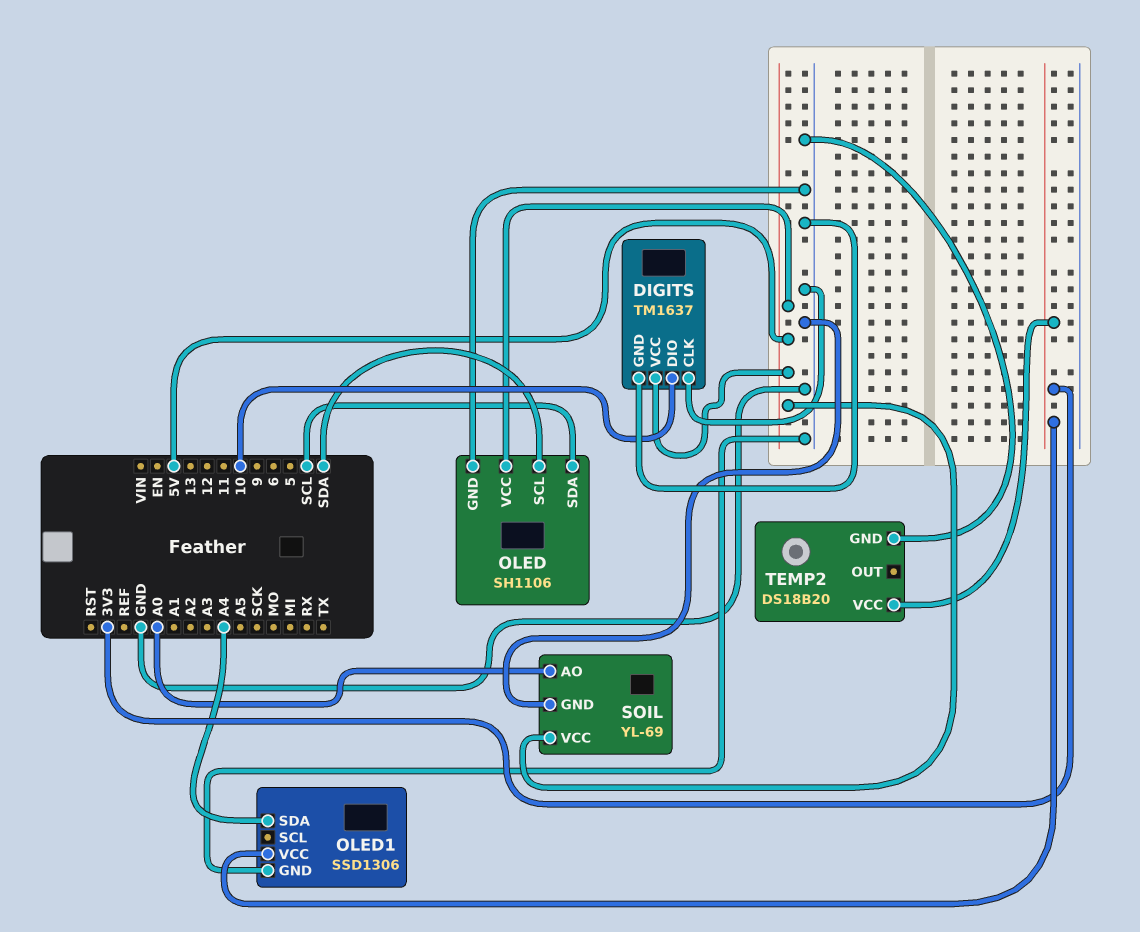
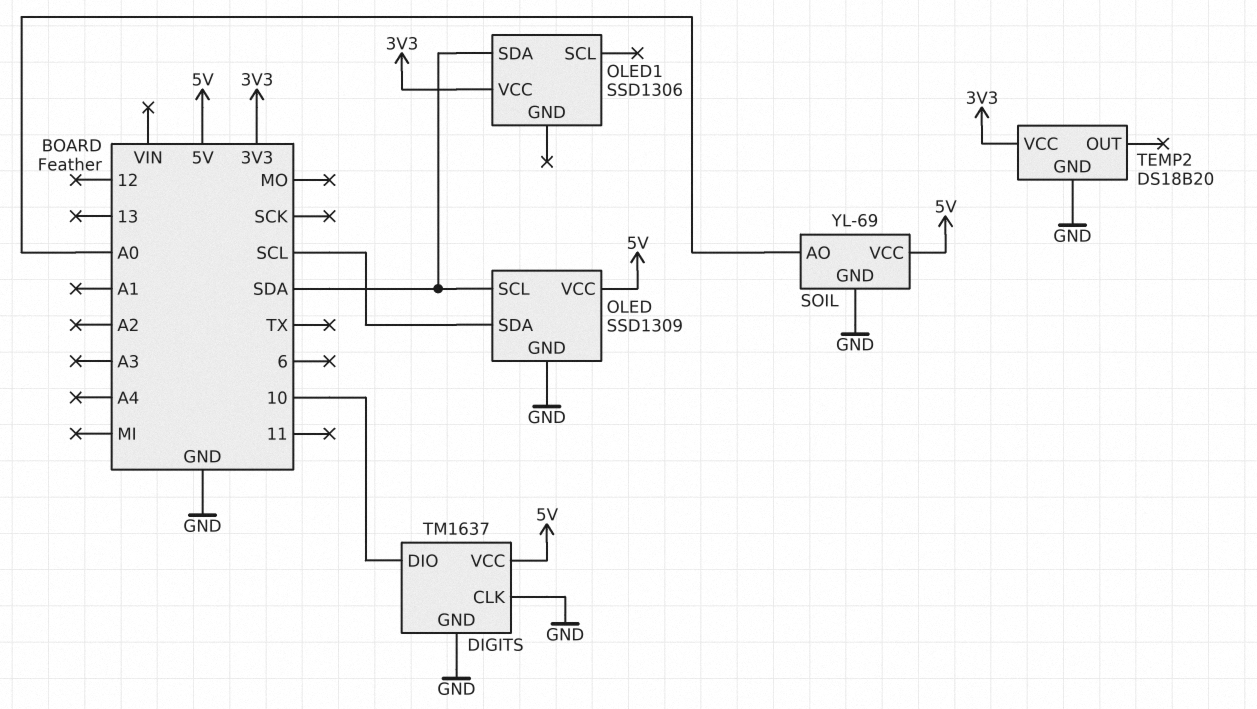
OLED: SH1106 -> SSD1309
OLED1 pin GND: GND -> none
OLED1 pin SDA: A4 -> SDA

